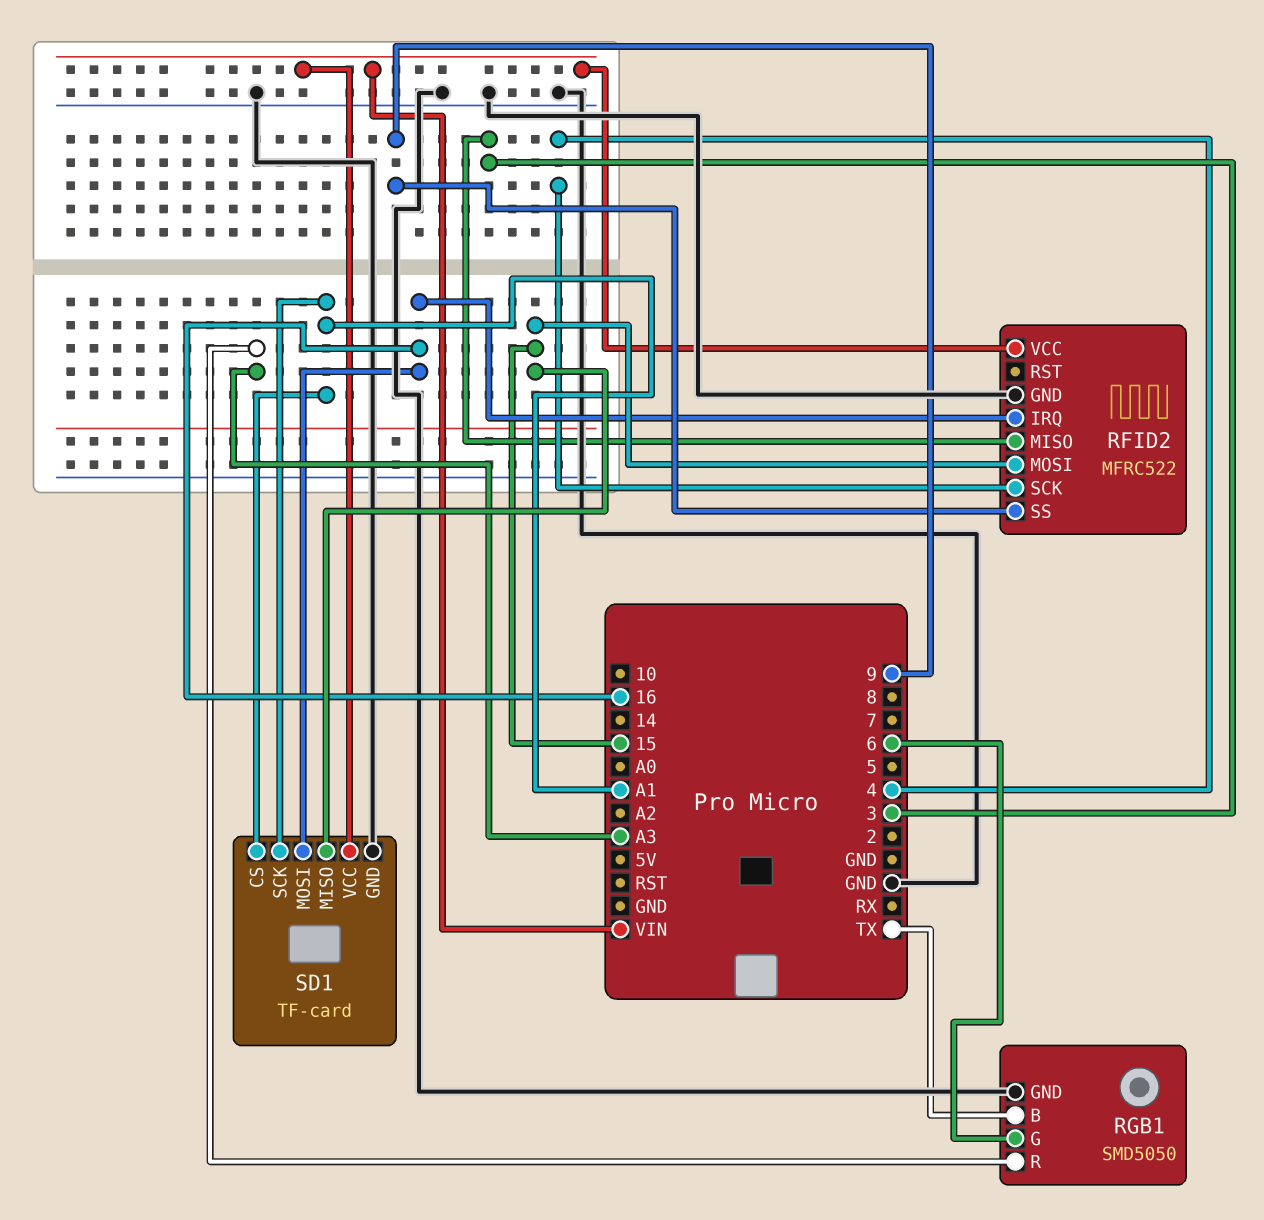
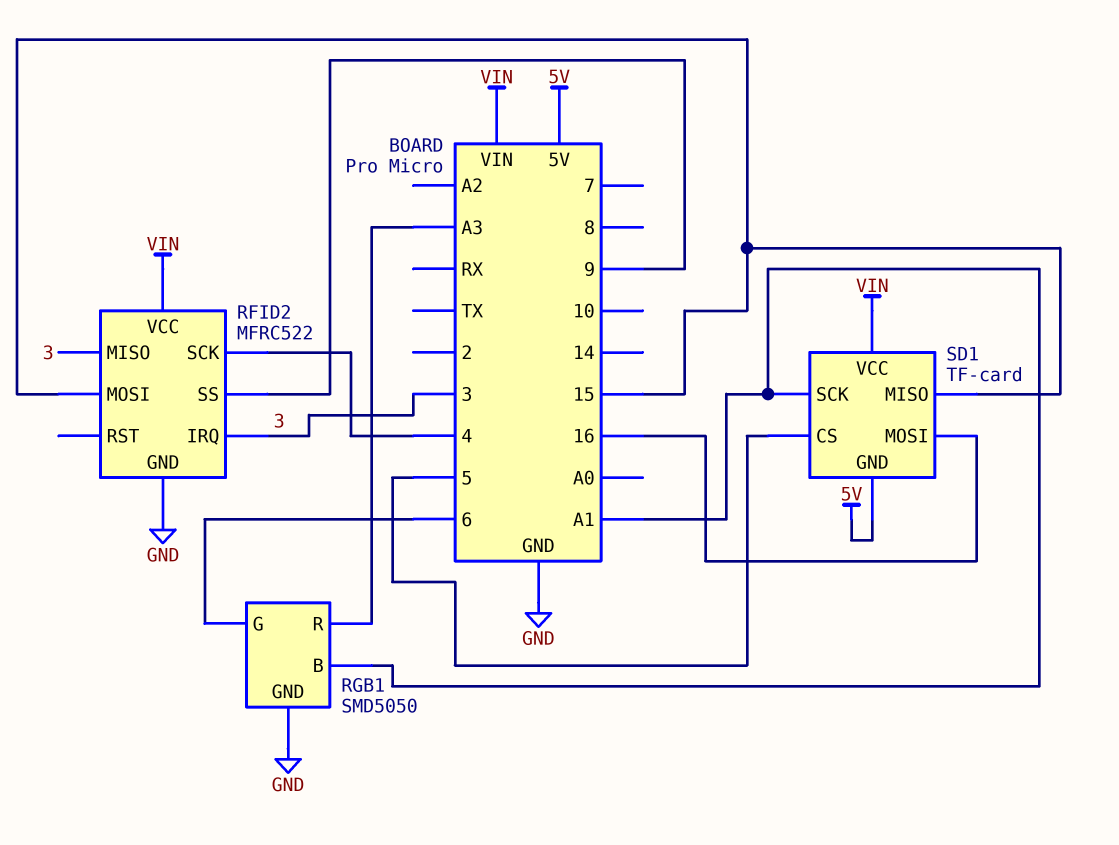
RFID2 pin IRQ: 16 -> 3
RGB1 pin B: TX -> A1
SD1 pin CS: A1 -> 5
SD1 pin GND: GND -> 5V

